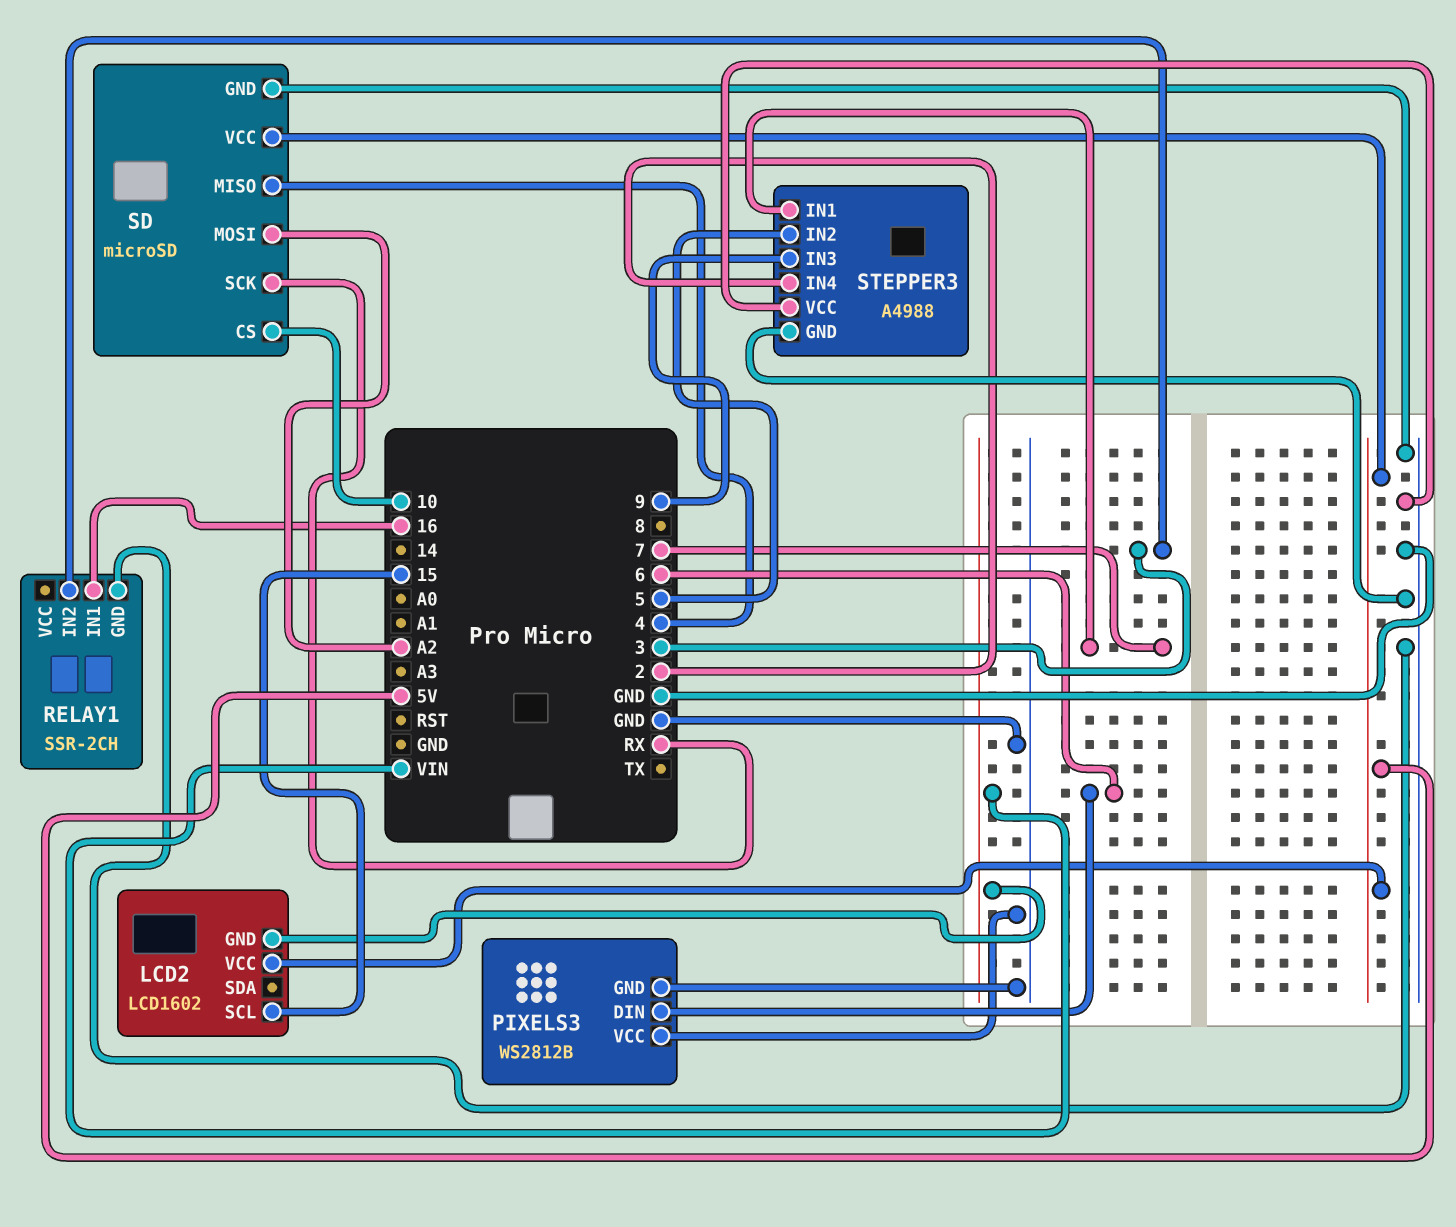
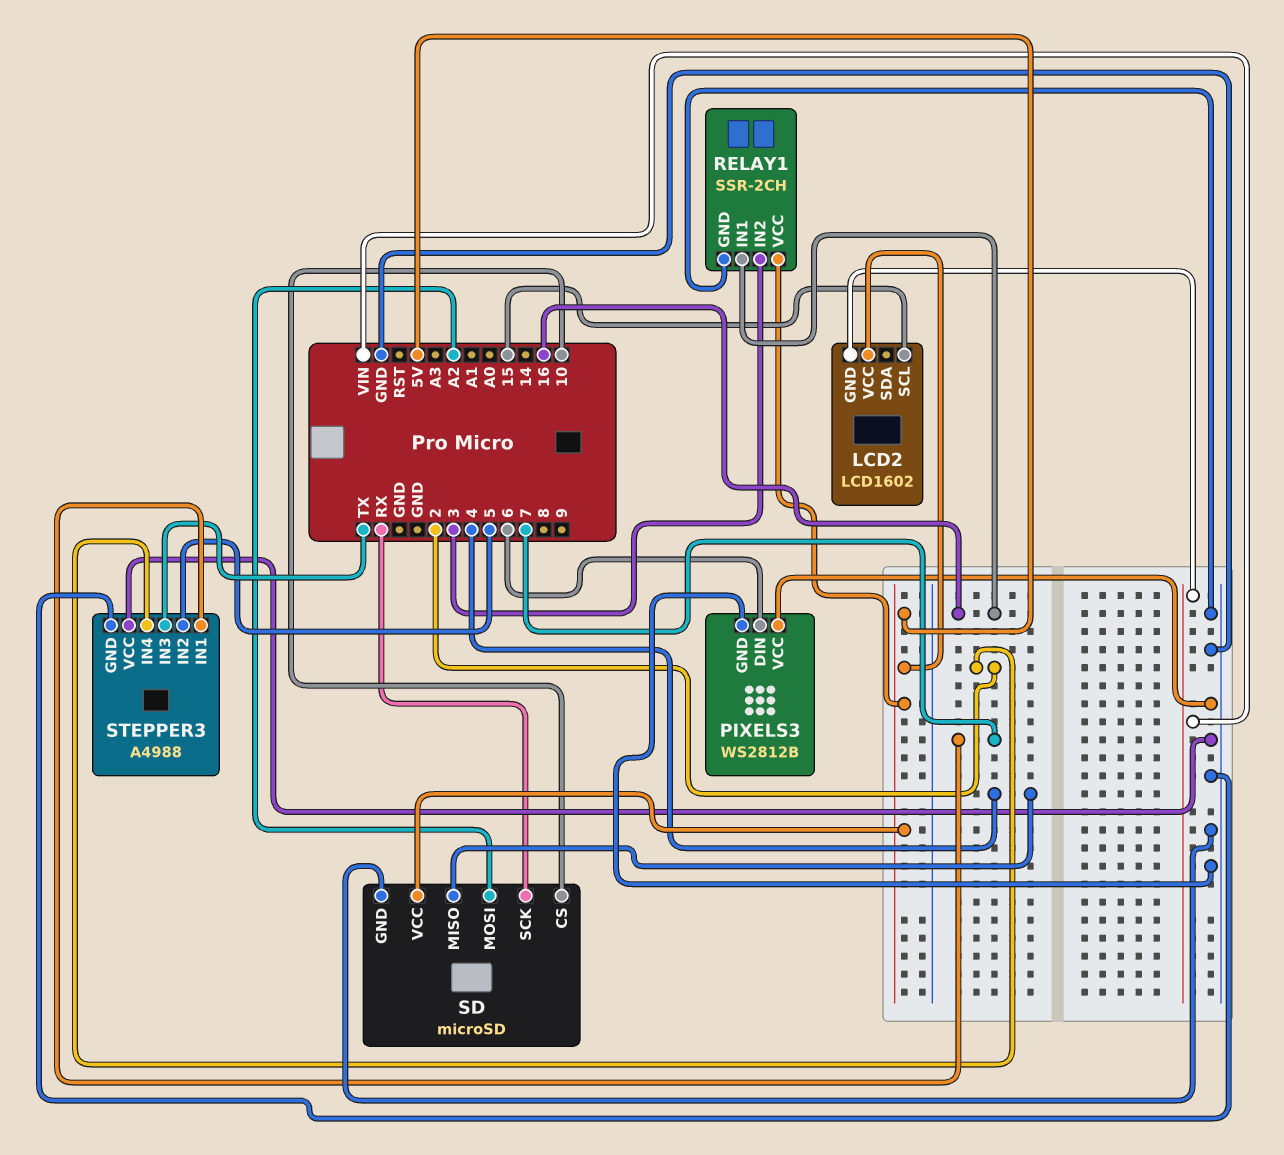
RELAY1 pin VCC: none -> 5V
STEPPER3 pin IN3: 9 -> TX

